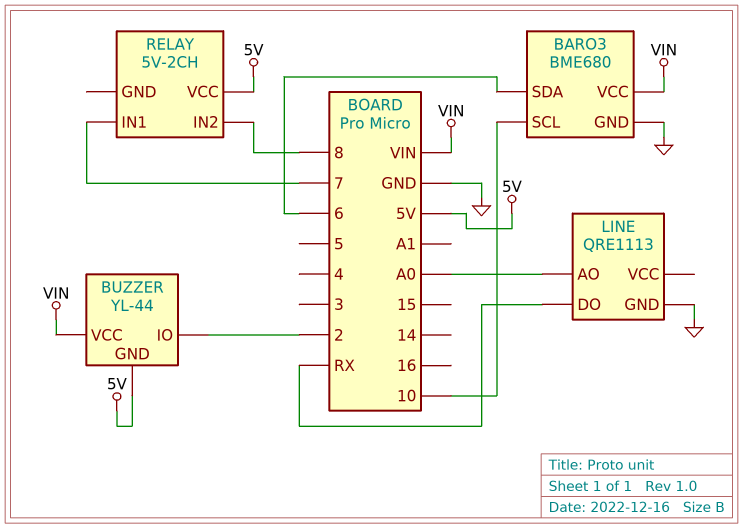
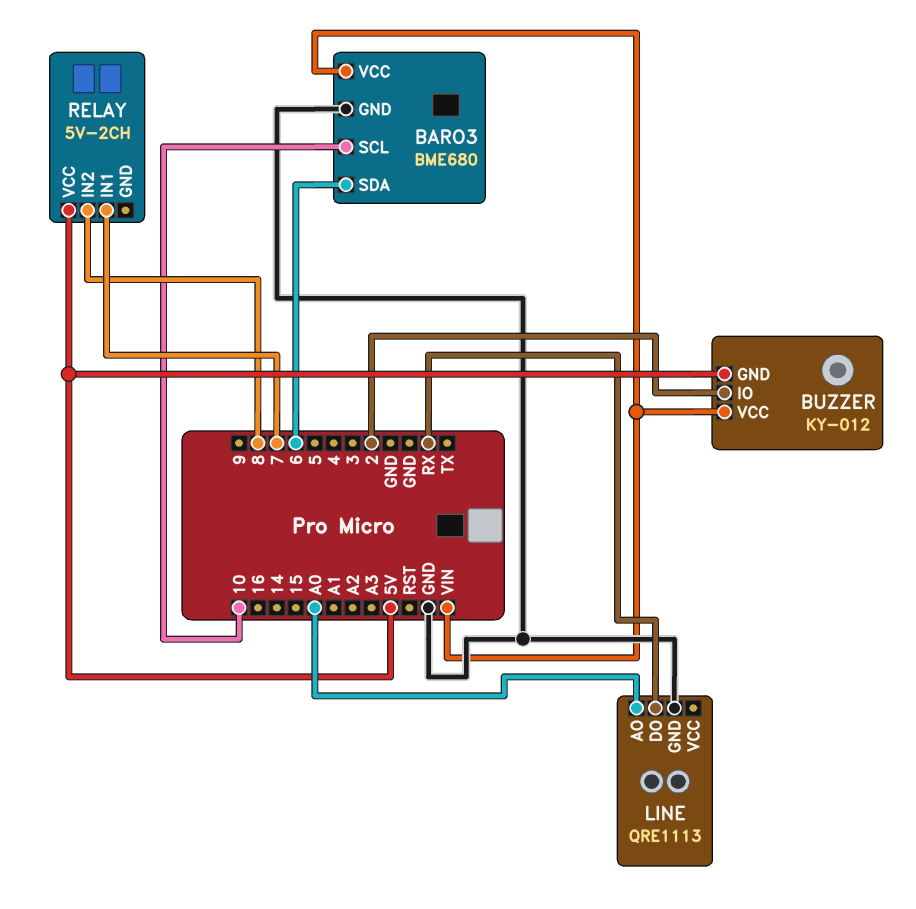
BUZZER: YL-44 -> KY-012

